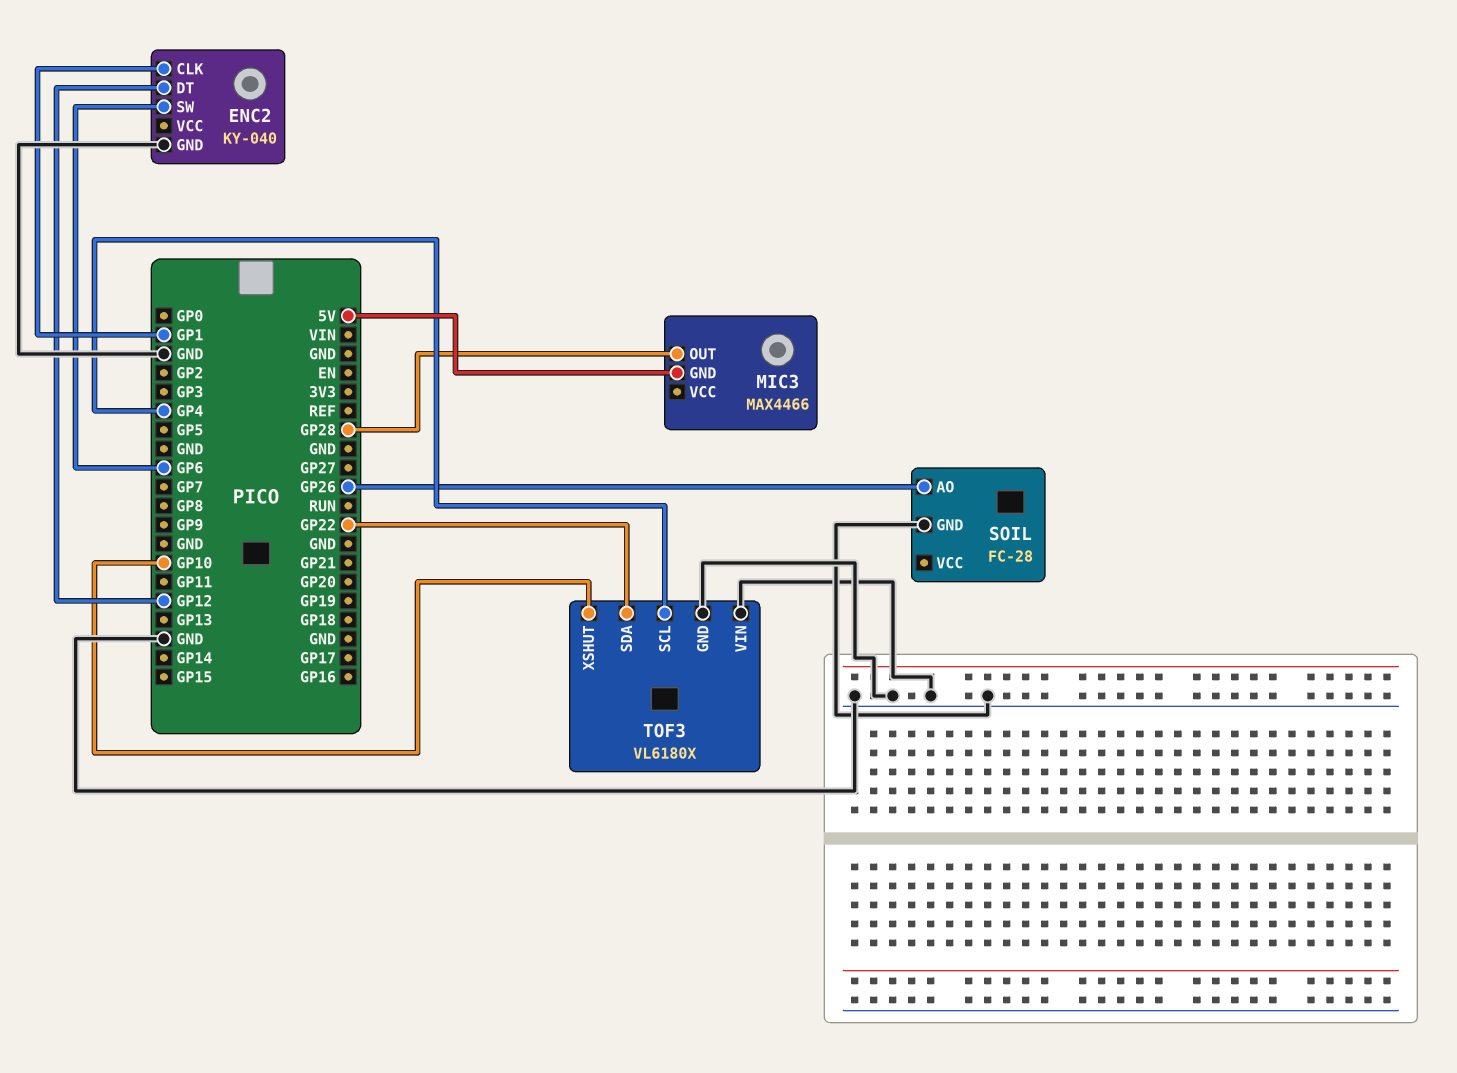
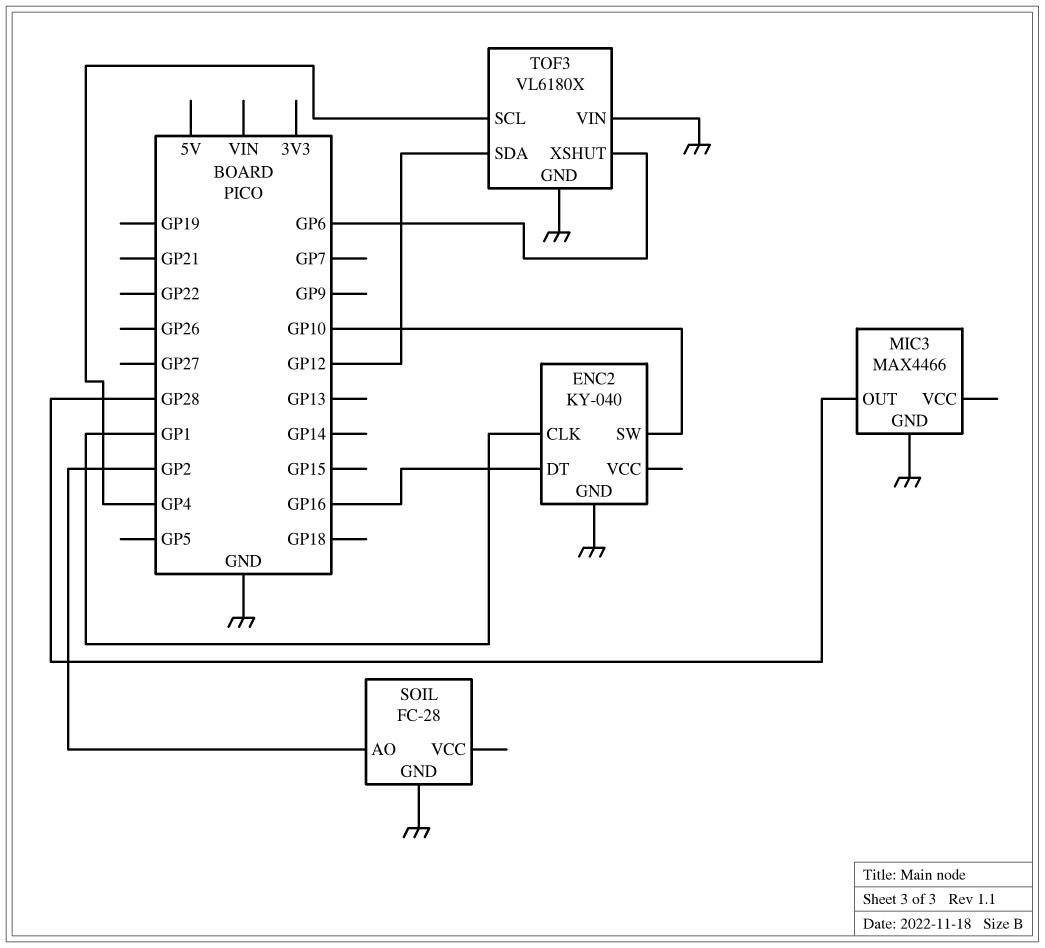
ENC2 pin DT: GP12 -> GP16
ENC2 pin SW: GP6 -> GP10
MIC3 pin GND: 5V -> GND
SOIL pin AO: GP26 -> GP2
TOF3 pin SDA: GP22 -> GP12
TOF3 pin XSHUT: GP10 -> GP6

